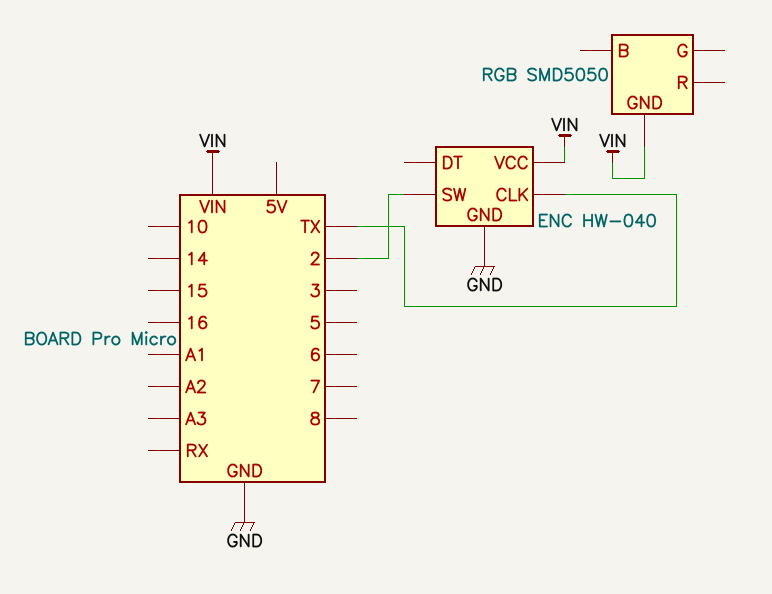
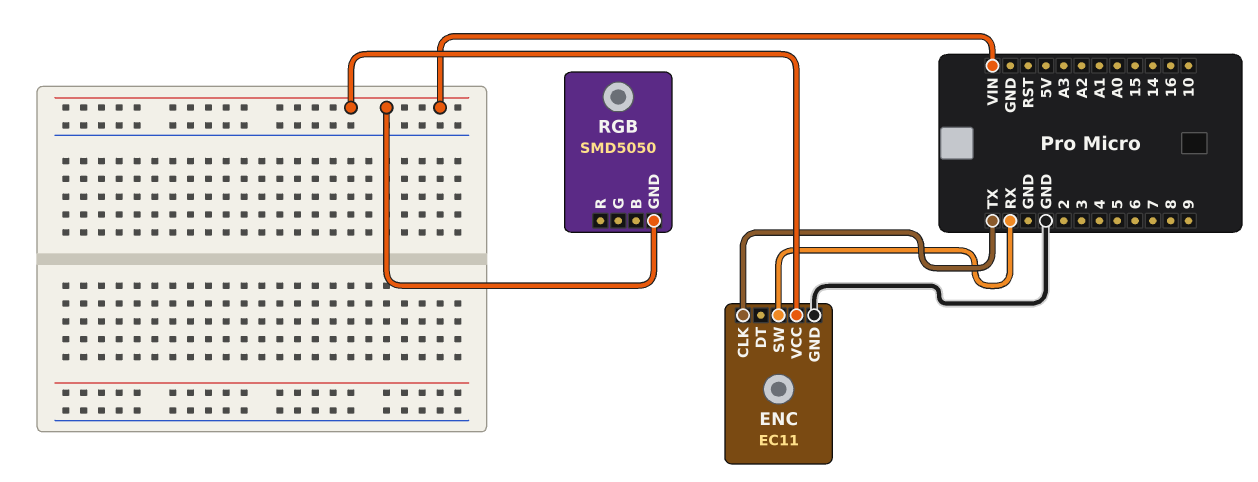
ENC: HW-040 -> EC11
ENC pin SW: 2 -> RX

